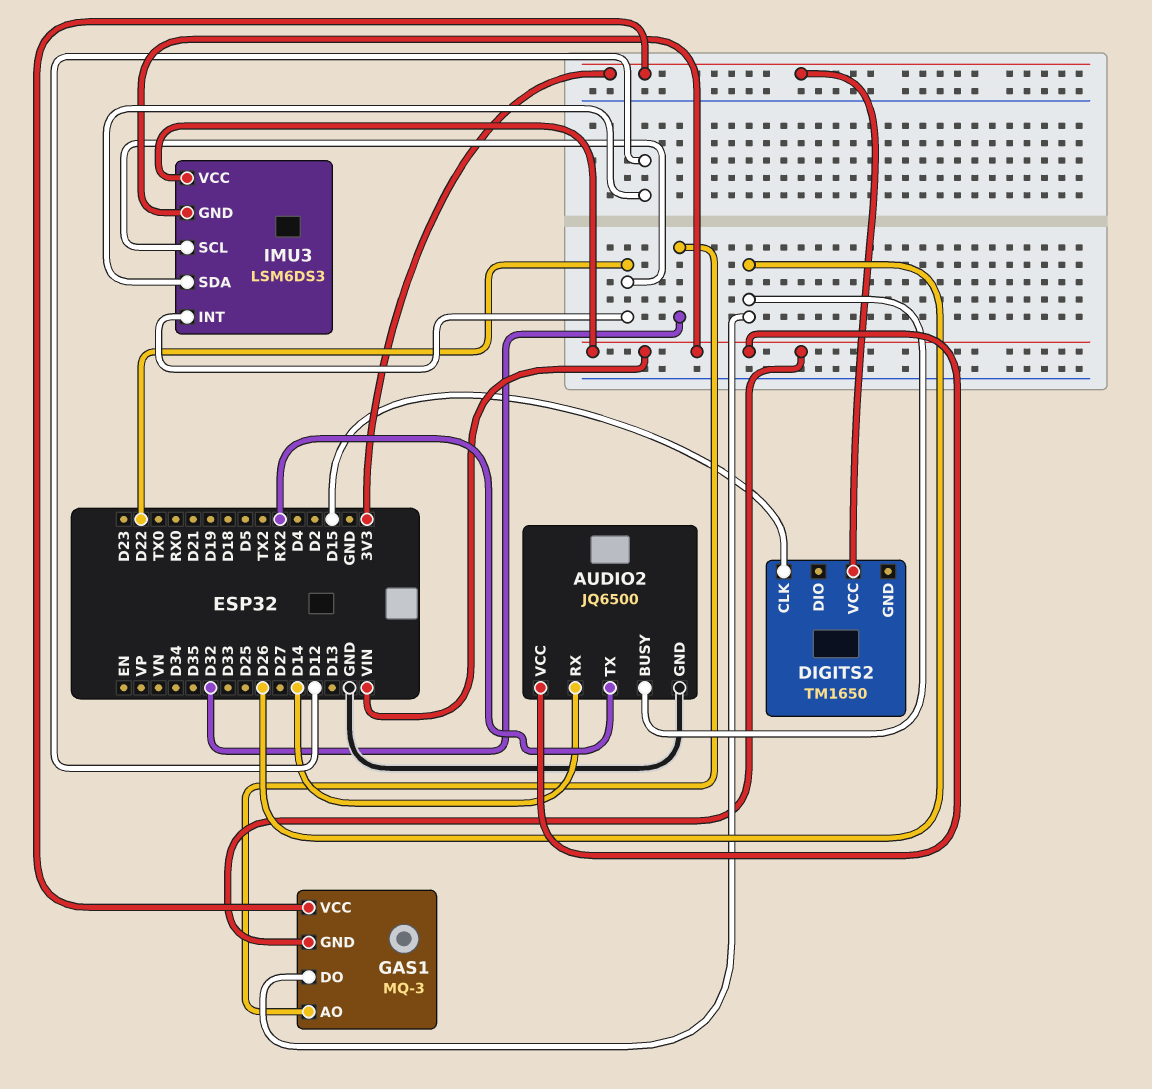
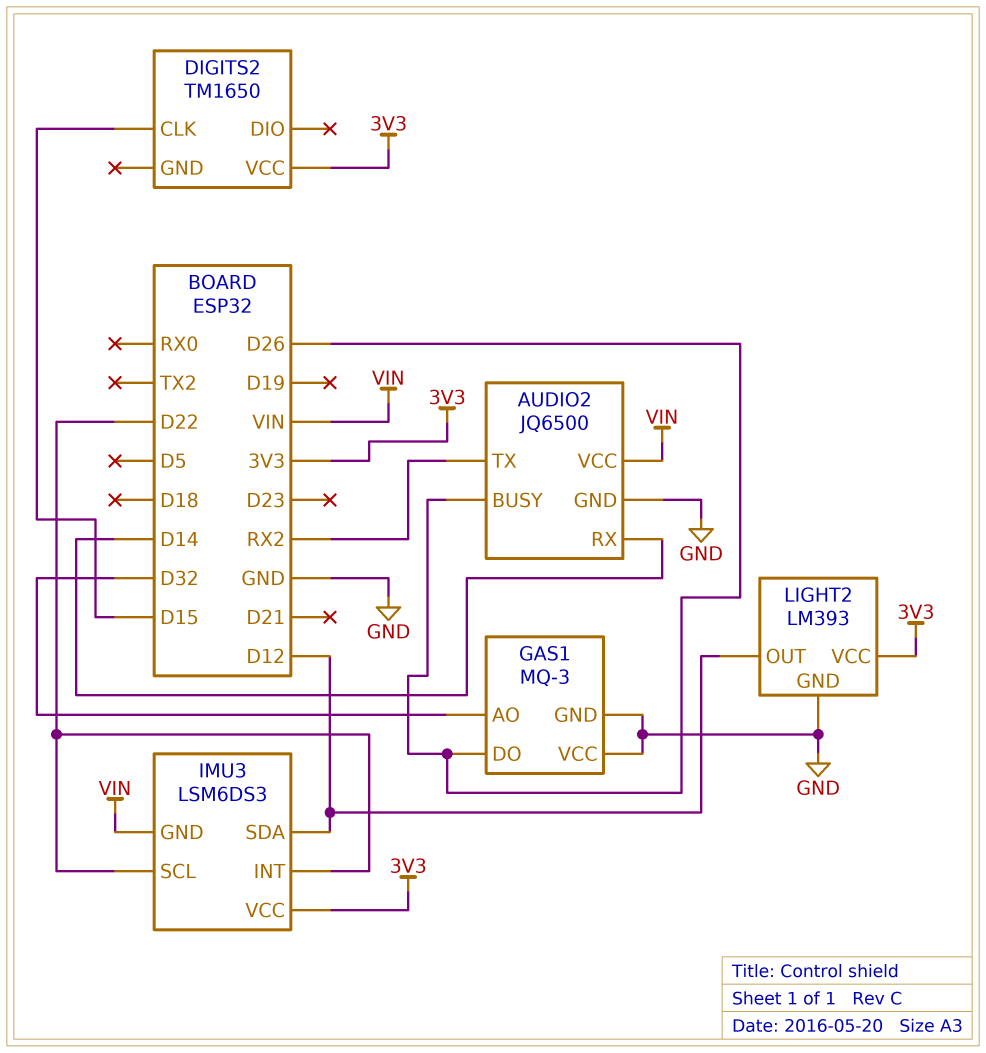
GAS1 pin GND: VIN -> GND
GAS1 pin VCC: 3V3 -> GND
IMU3 pin VCC: VIN -> 3V3
LIGHT2: none -> LM393
LIGHT2 pin GND: none -> GND
LIGHT2 pin OUT: none -> D12
LIGHT2 pin VCC: none -> 3V3

